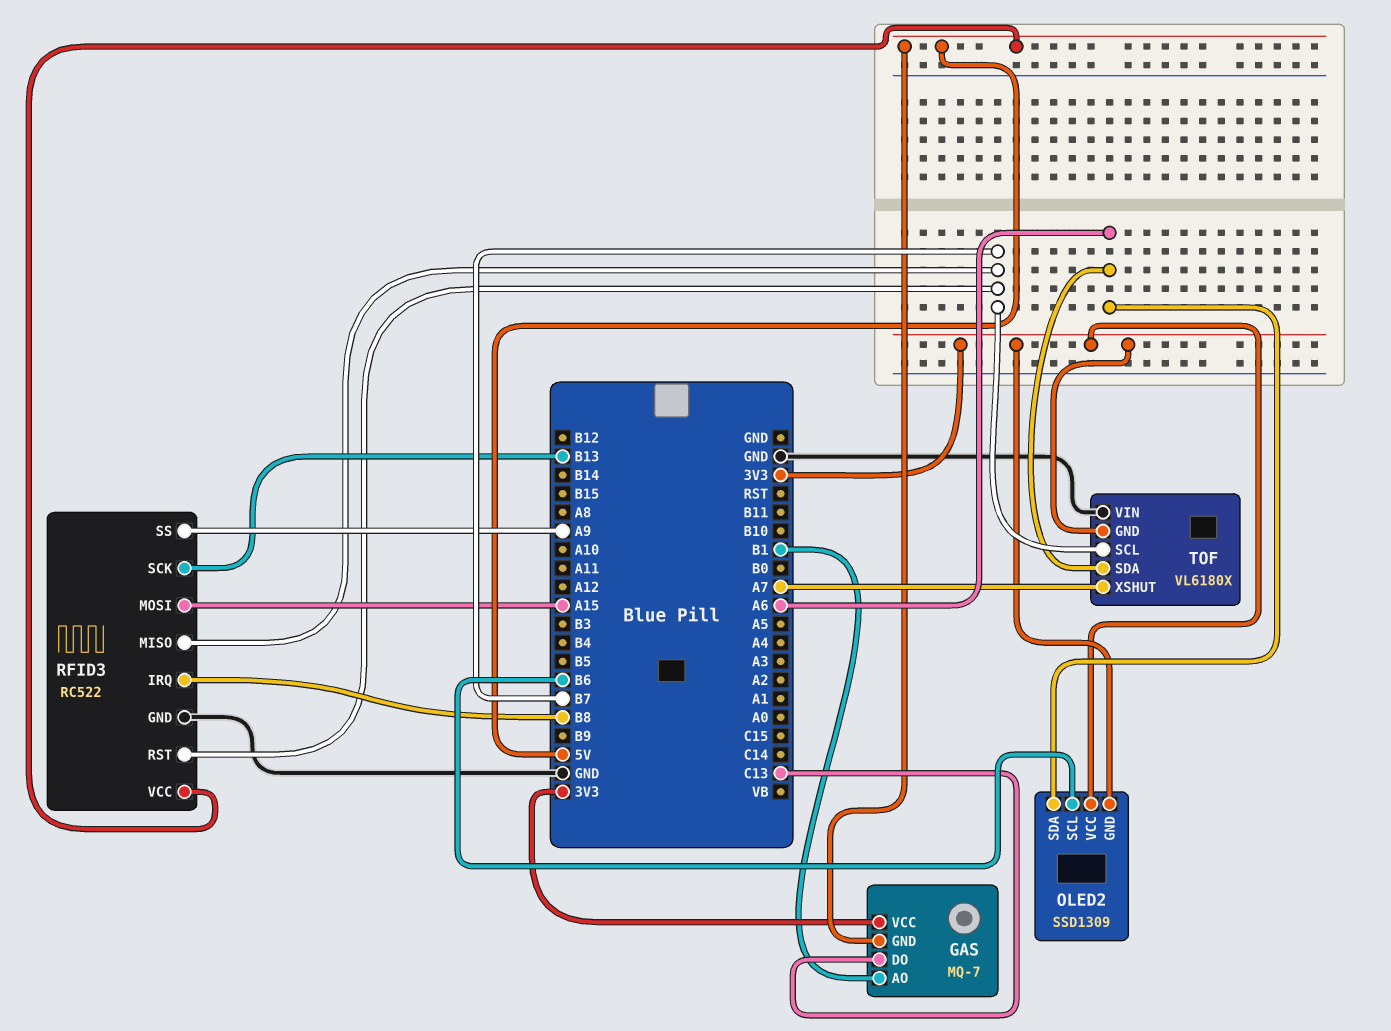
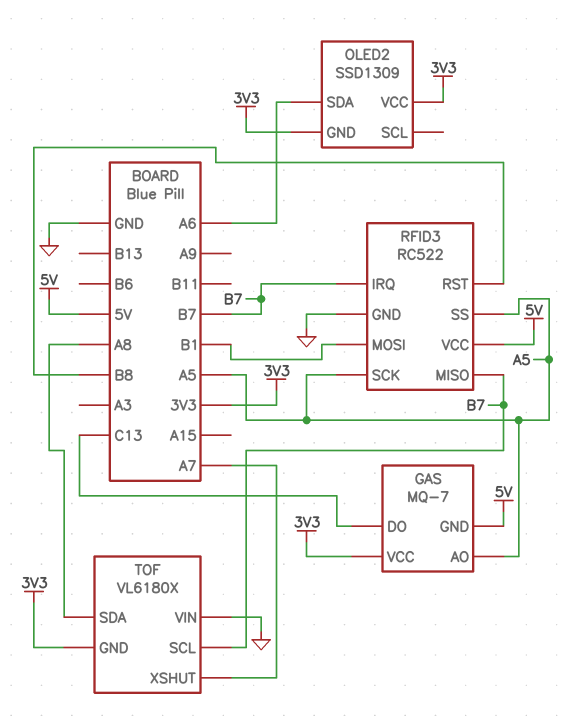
GAS pin AO: B1 -> A5
OLED2 pin SCL: B6 -> none
RFID3 pin IRQ: B8 -> B7
RFID3 pin MOSI: A15 -> B1
RFID3 pin RST: B7 -> B8
RFID3 pin SCK: B13 -> A5
RFID3 pin SS: A9 -> A5
TOF pin SDA: A6 -> A8

